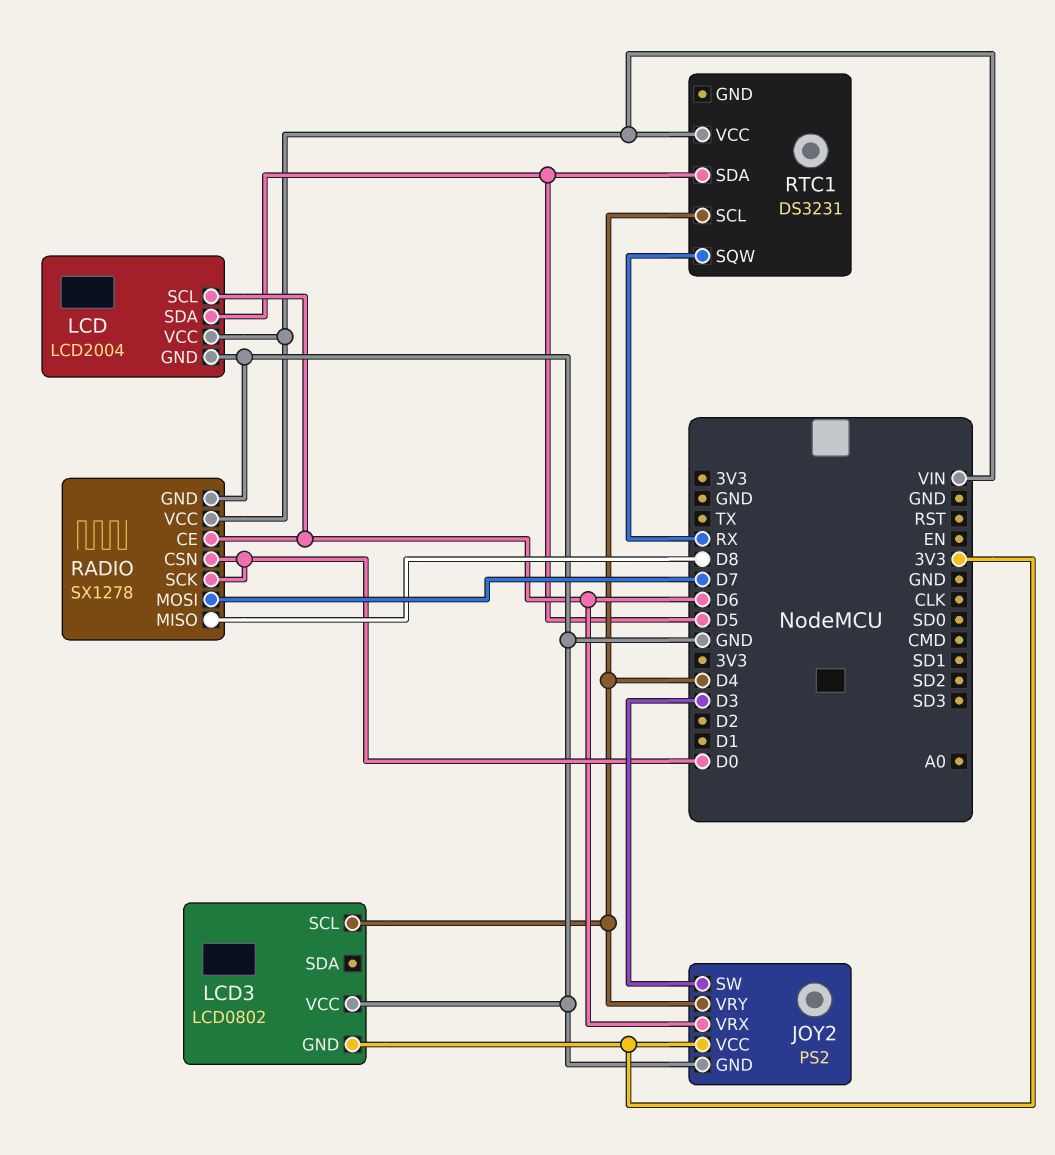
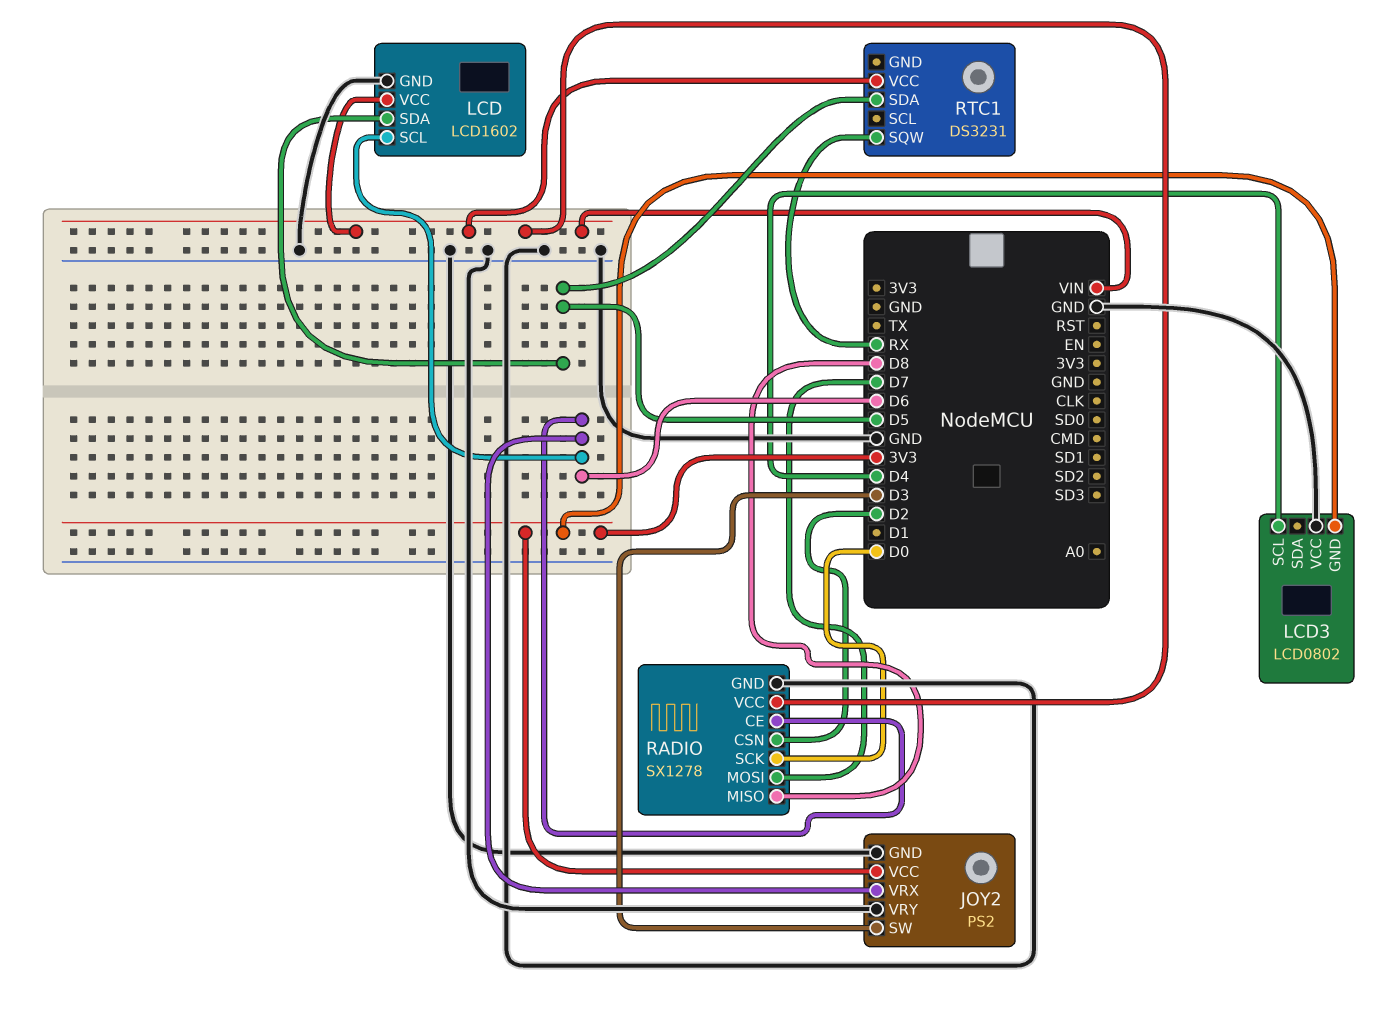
JOY2 pin VRY: D4 -> GND
LCD: LCD2004 -> LCD1602
RADIO pin CSN: D0 -> D2
RTC1 pin SCL: D4 -> none

